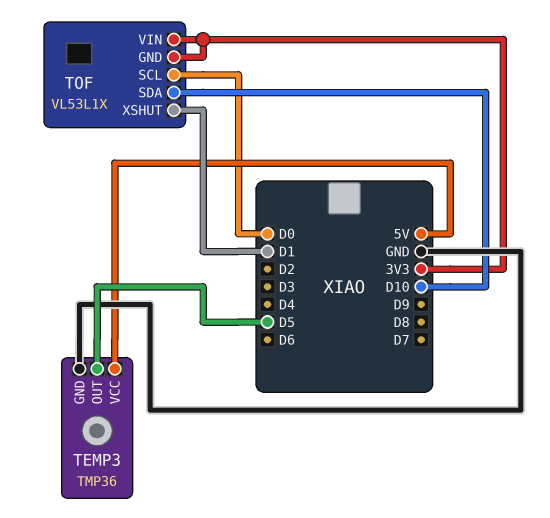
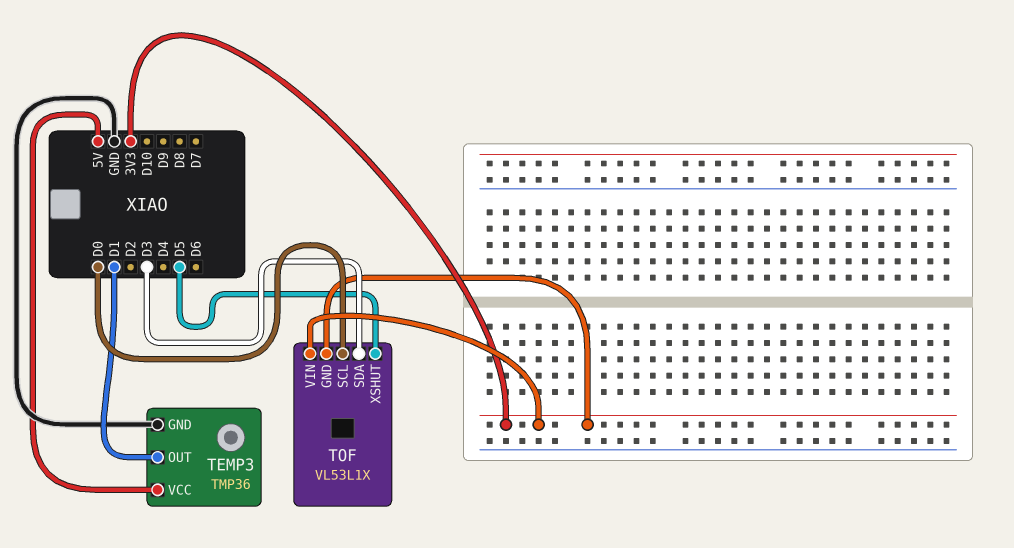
TEMP3 pin OUT: D5 -> D1
TOF pin SDA: D10 -> D3
TOF pin XSHUT: D1 -> D5

